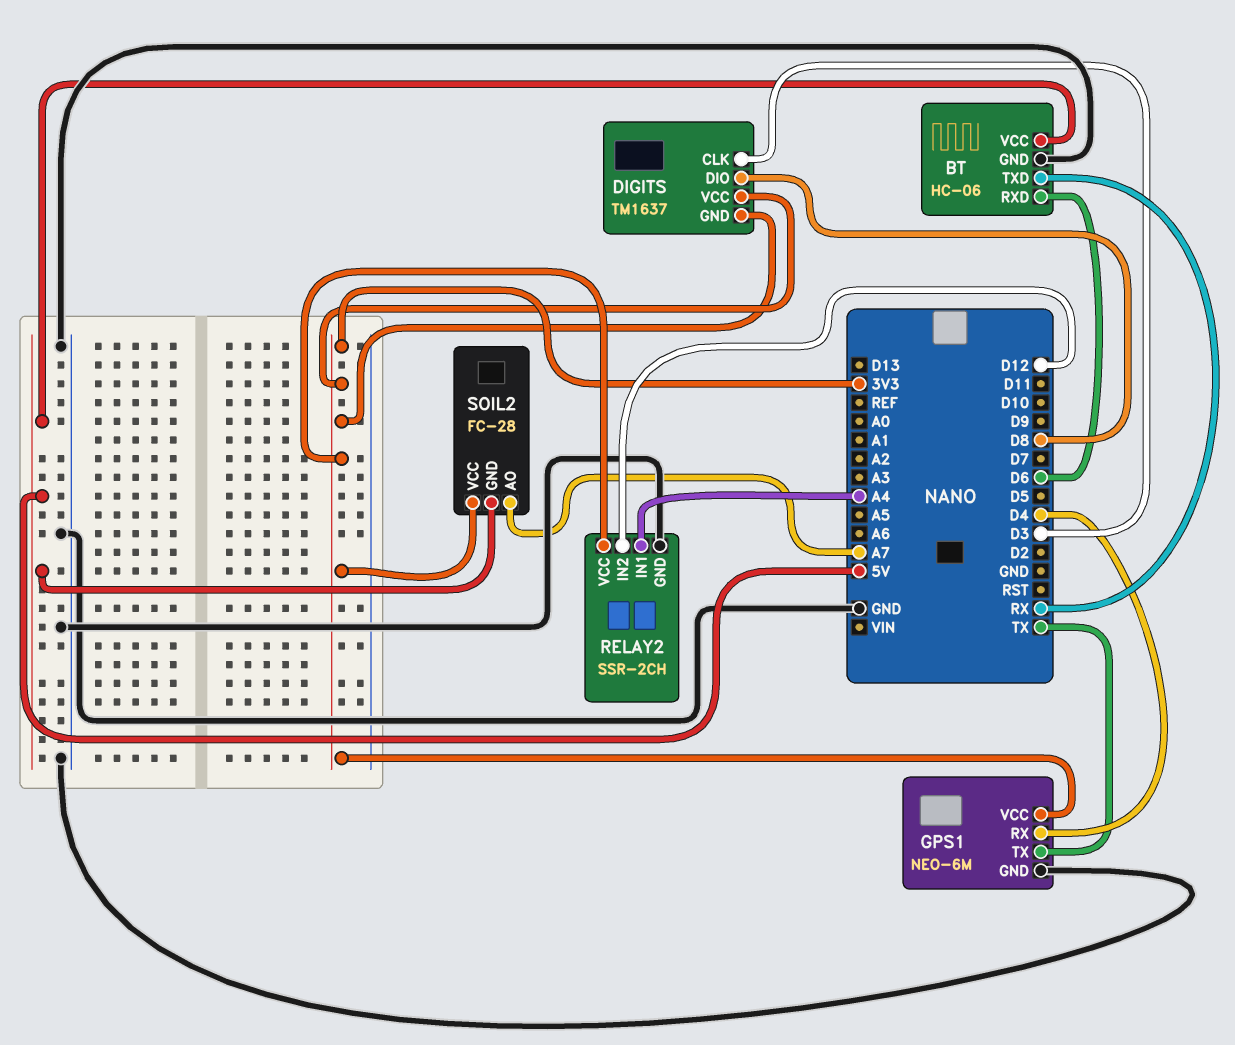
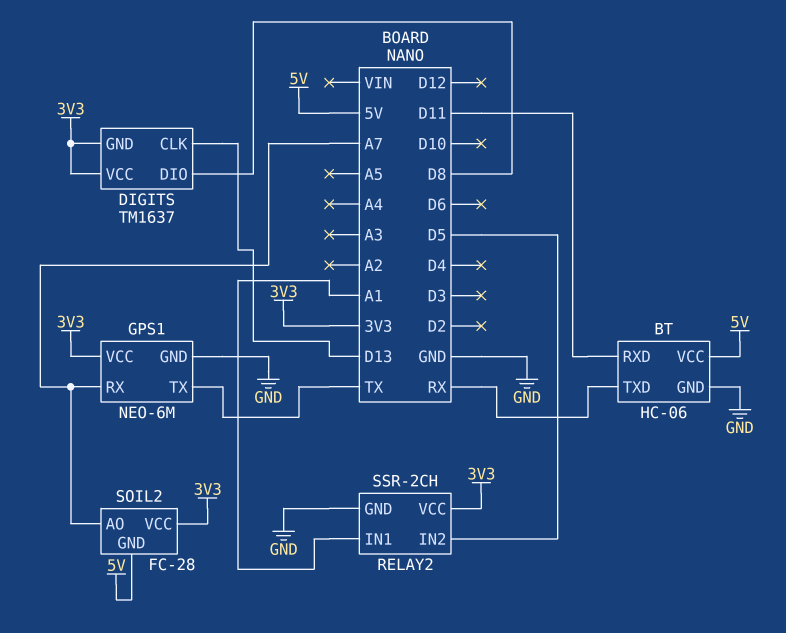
BT pin RXD: D6 -> D11
DIGITS pin CLK: D3 -> D13
GPS1 pin RX: D4 -> A7
RELAY2 pin IN1: A4 -> A1
RELAY2 pin IN2: D12 -> D5

